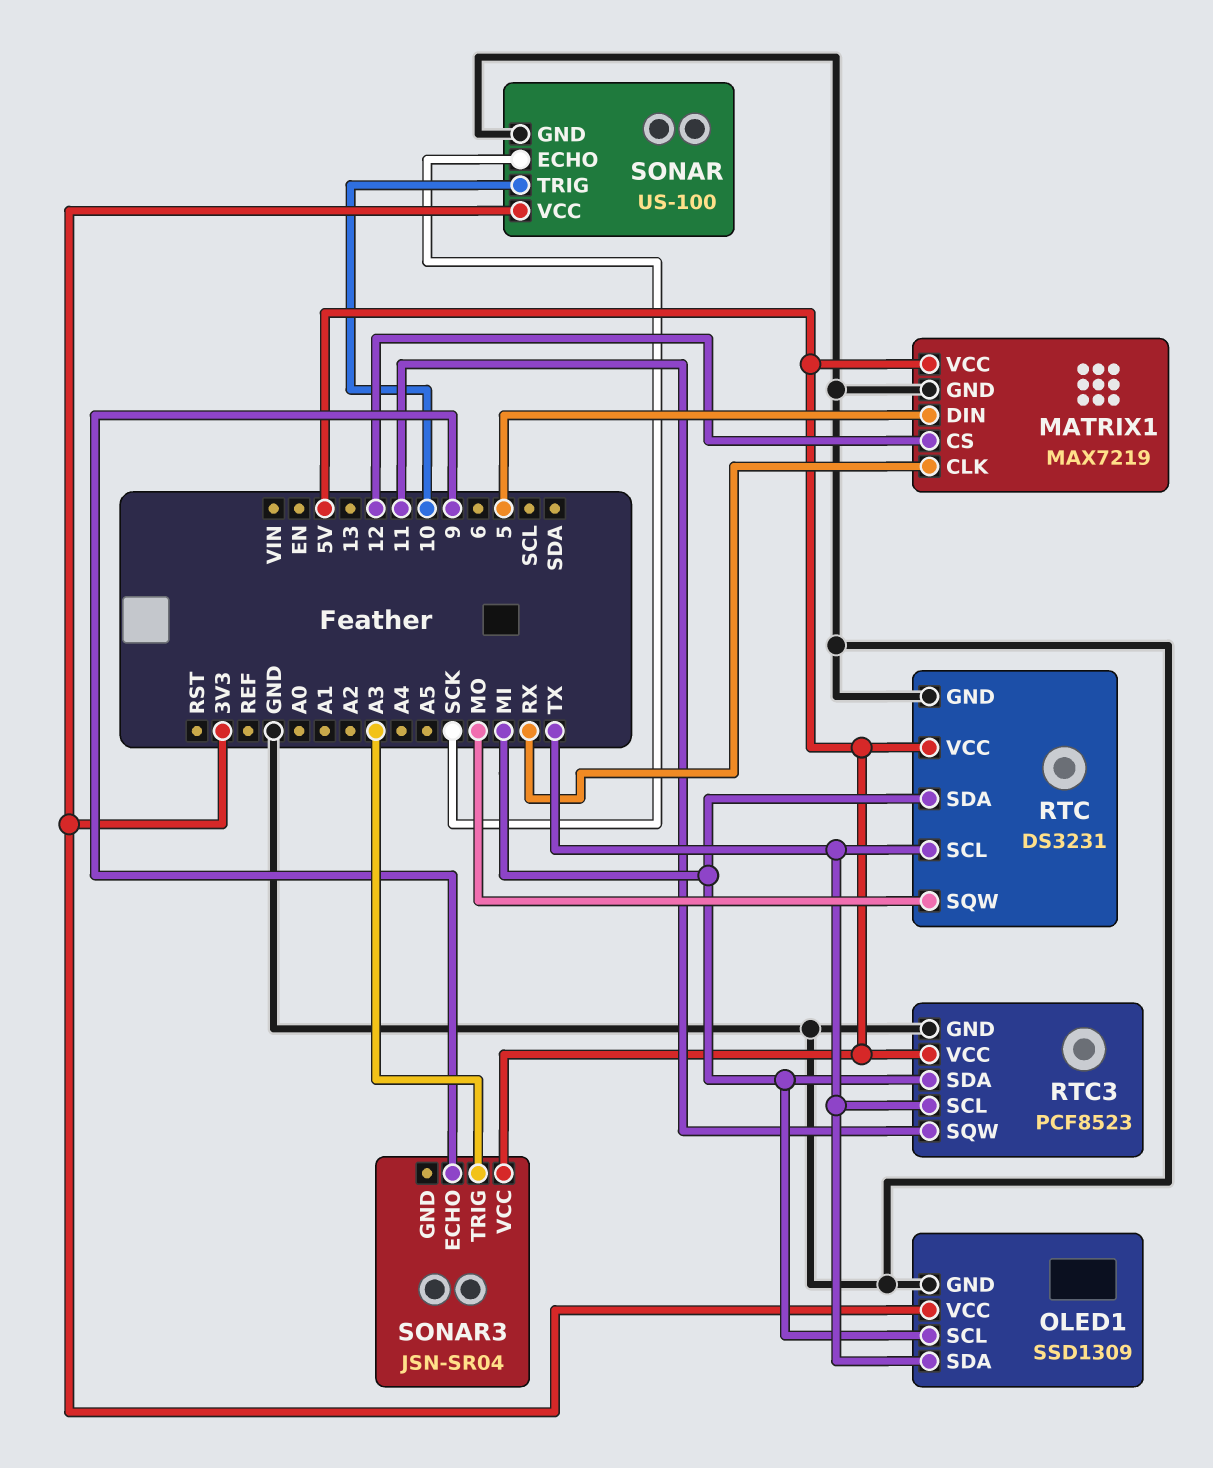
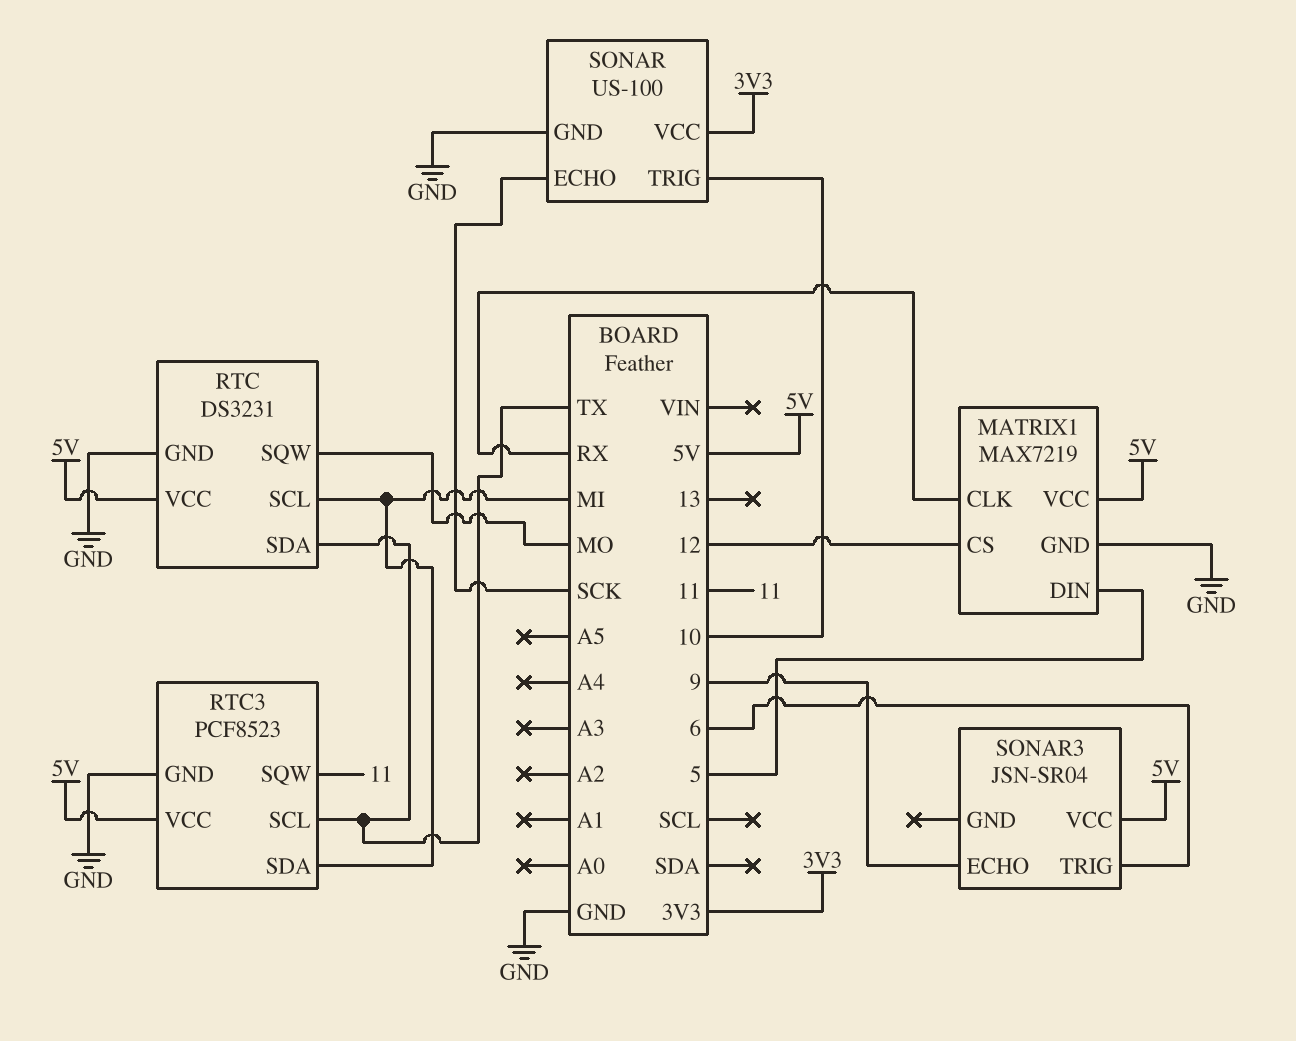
OLED1: SSD1309 -> none
OLED1 pin GND: GND -> none
OLED1 pin SCL: MI -> none
OLED1 pin SDA: TX -> none
OLED1 pin VCC: 3V3 -> none
RTC pin SCL: TX -> MI
RTC pin SDA: MI -> TX
SONAR3 pin TRIG: A3 -> 6

